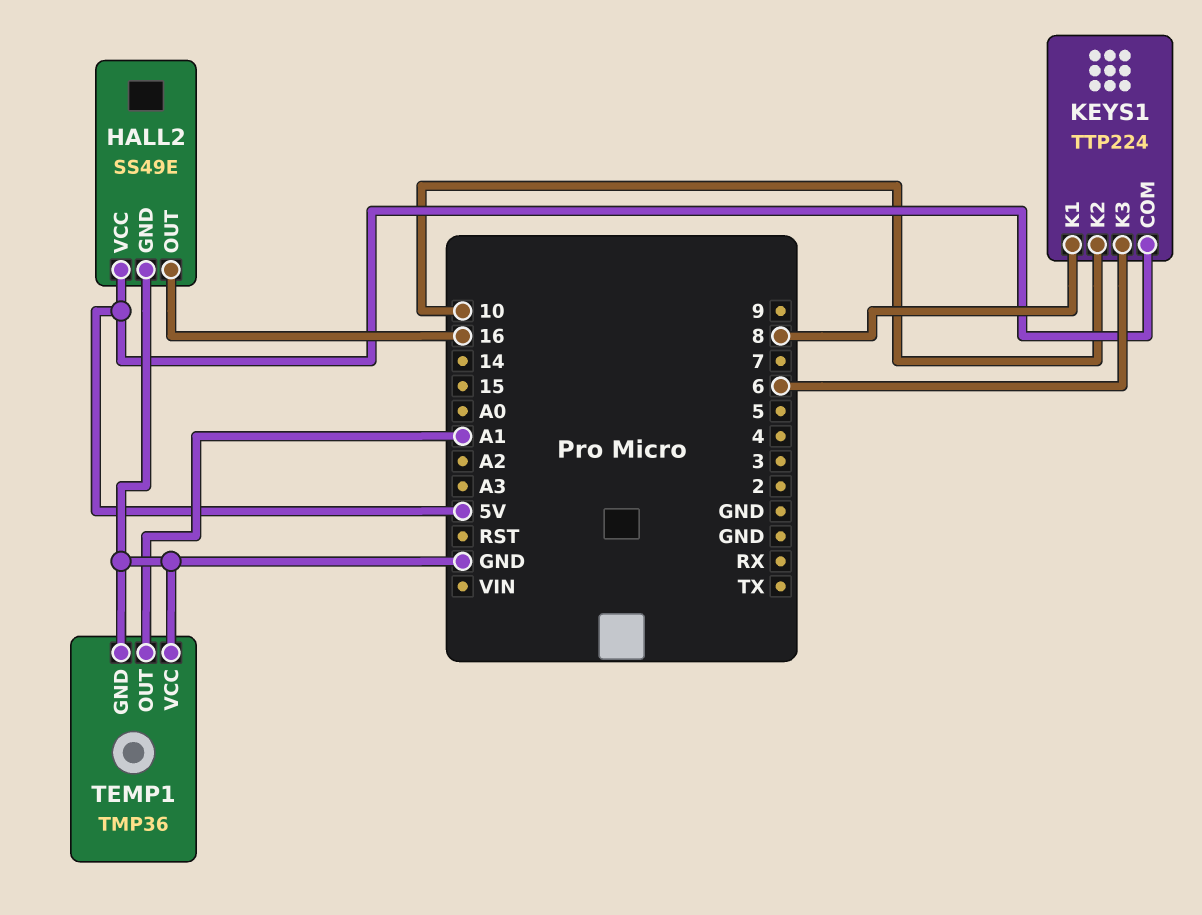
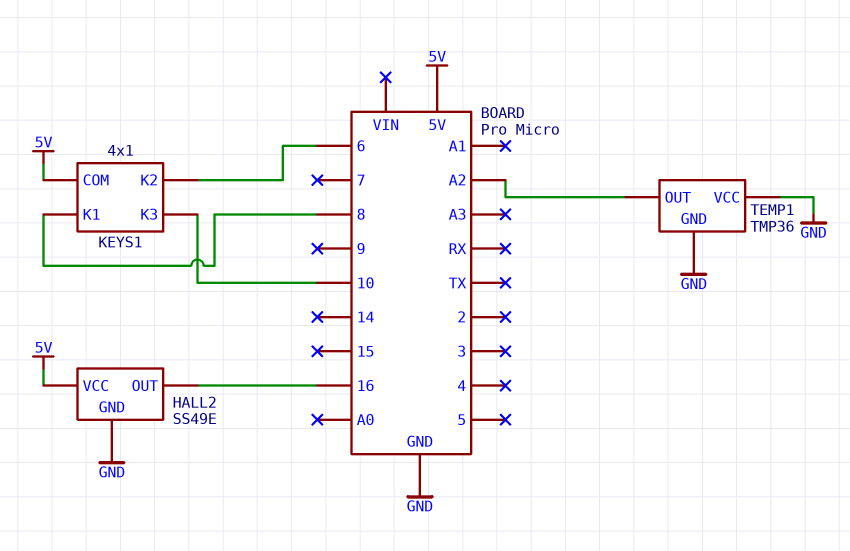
KEYS1: TTP224 -> 4x1
KEYS1 pin K2: 10 -> 6
KEYS1 pin K3: 6 -> 10
TEMP1 pin OUT: A1 -> A2

